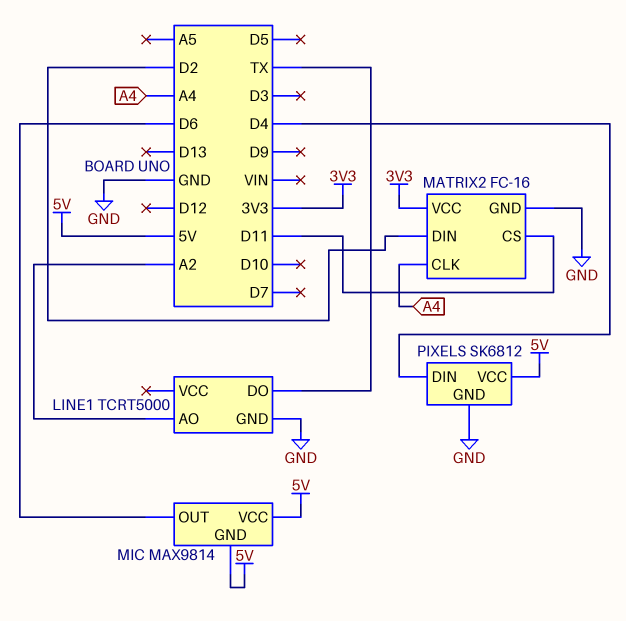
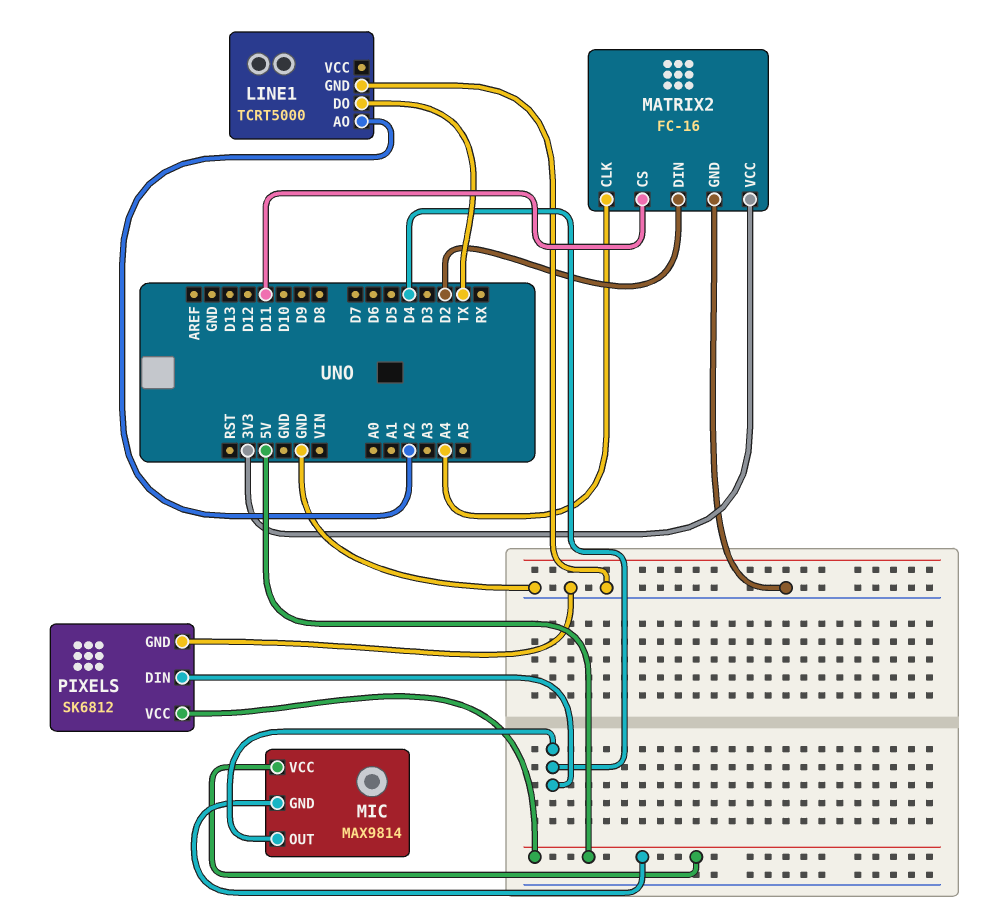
MIC pin OUT: D6 -> D4

